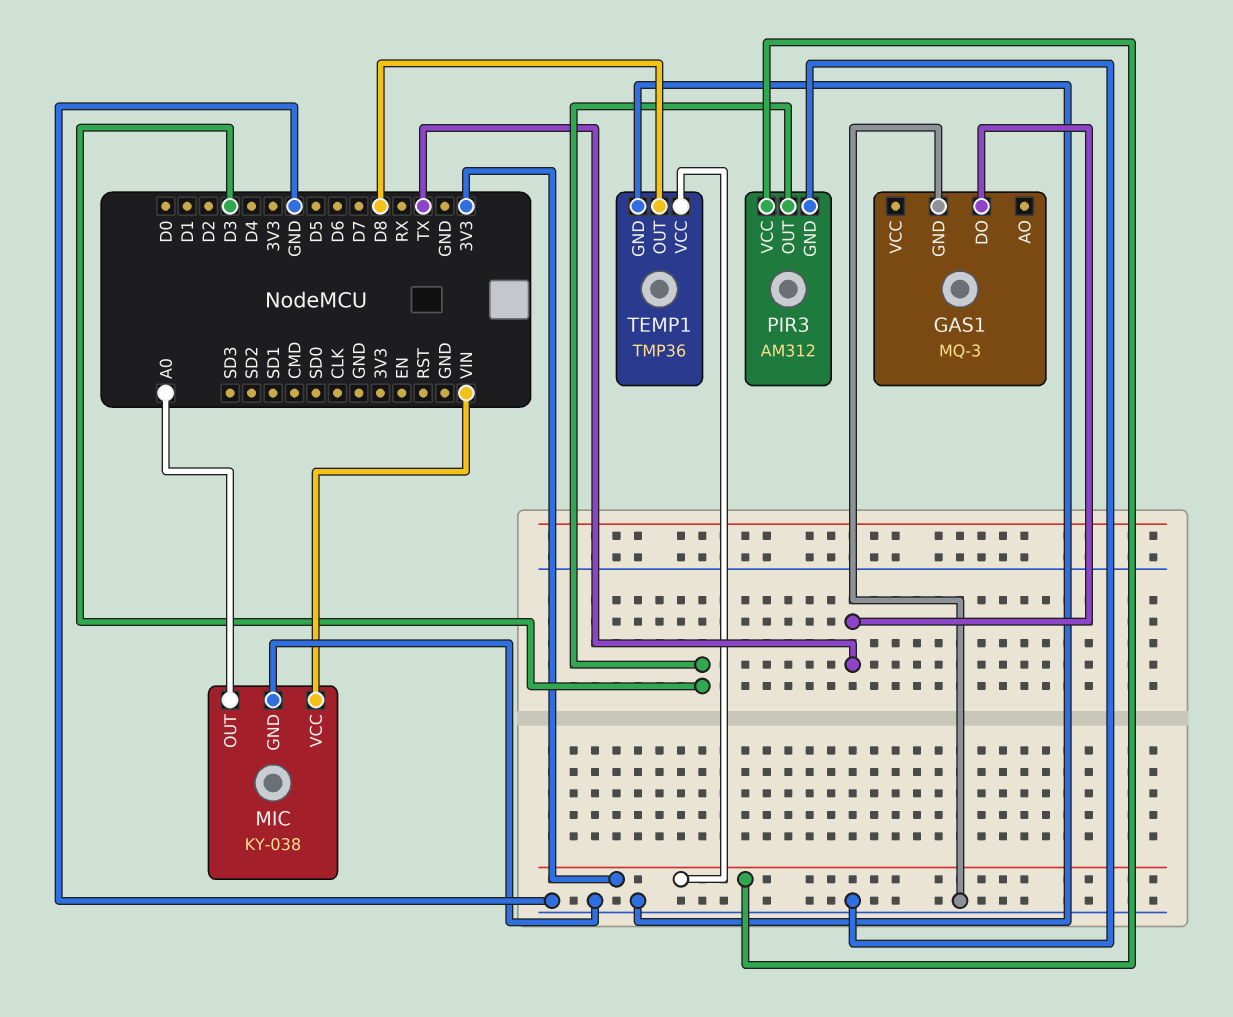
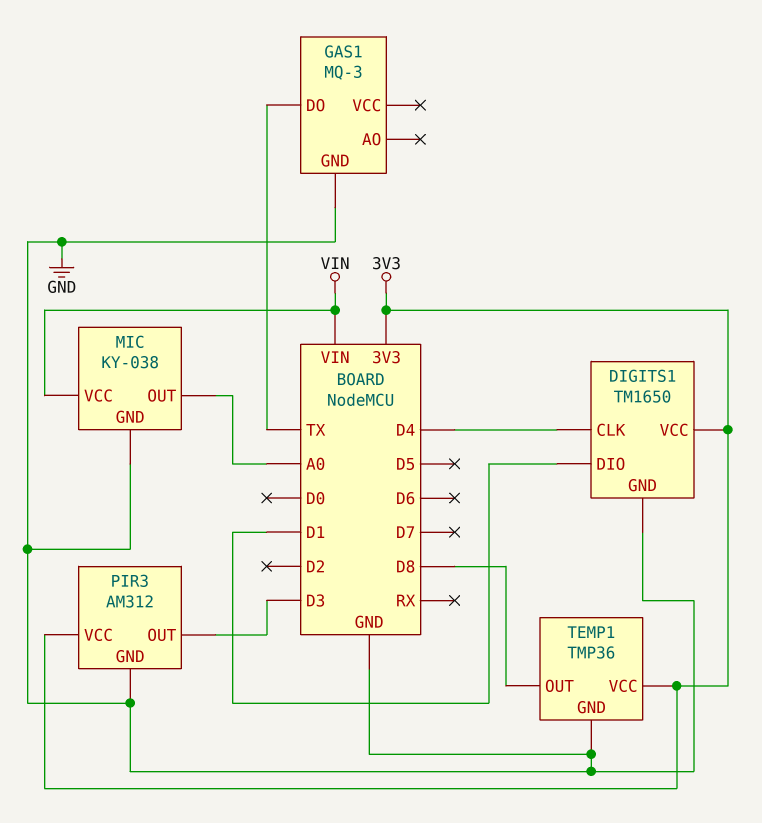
DIGITS1: none -> TM1650
DIGITS1 pin CLK: none -> D4
DIGITS1 pin DIO: none -> D1
DIGITS1 pin GND: none -> GND
DIGITS1 pin VCC: none -> 3V3

